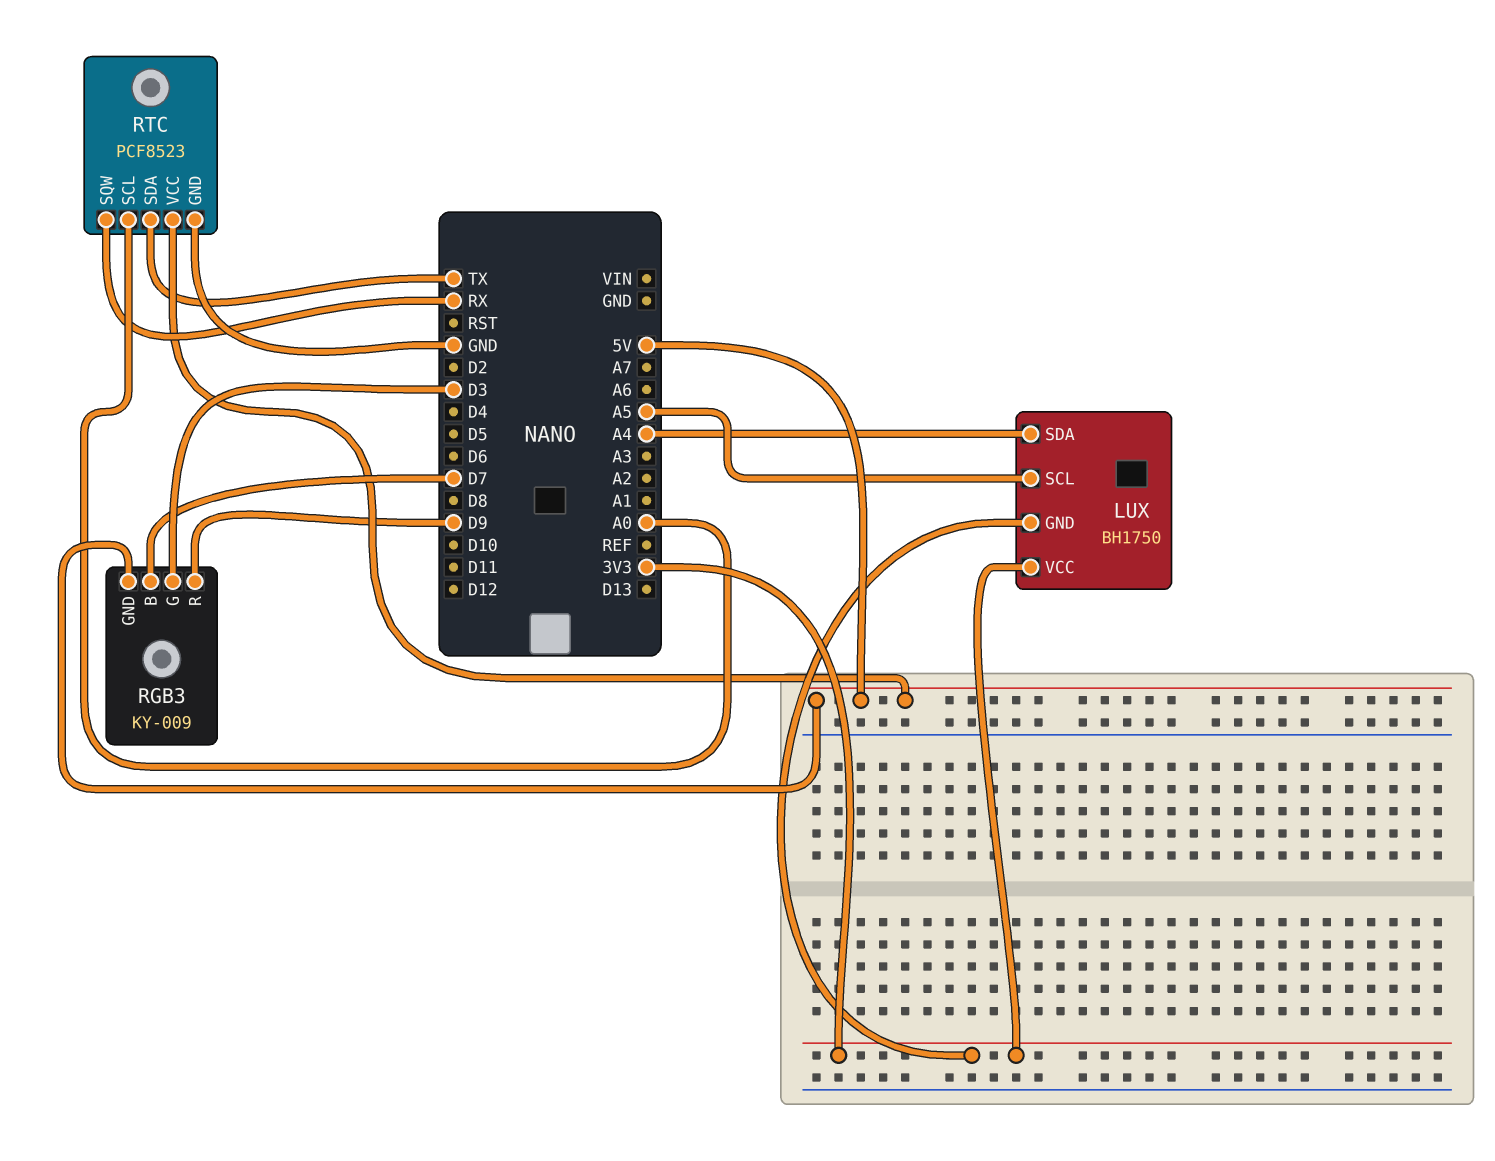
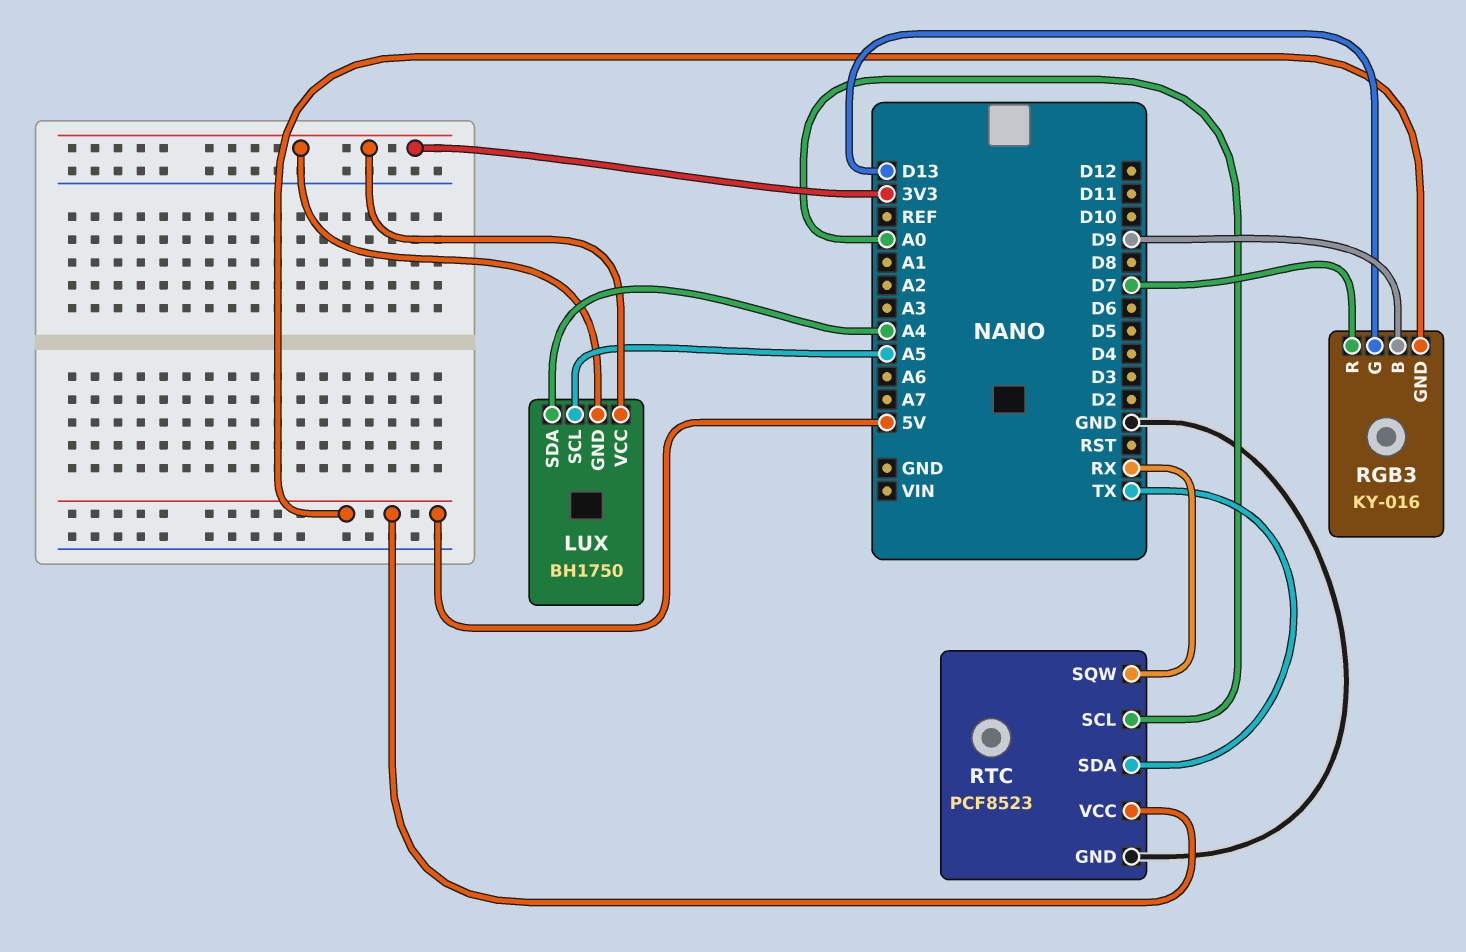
RGB3: KY-009 -> KY-016
RGB3 pin B: D7 -> D9
RGB3 pin G: D3 -> D13
RGB3 pin R: D9 -> D7

